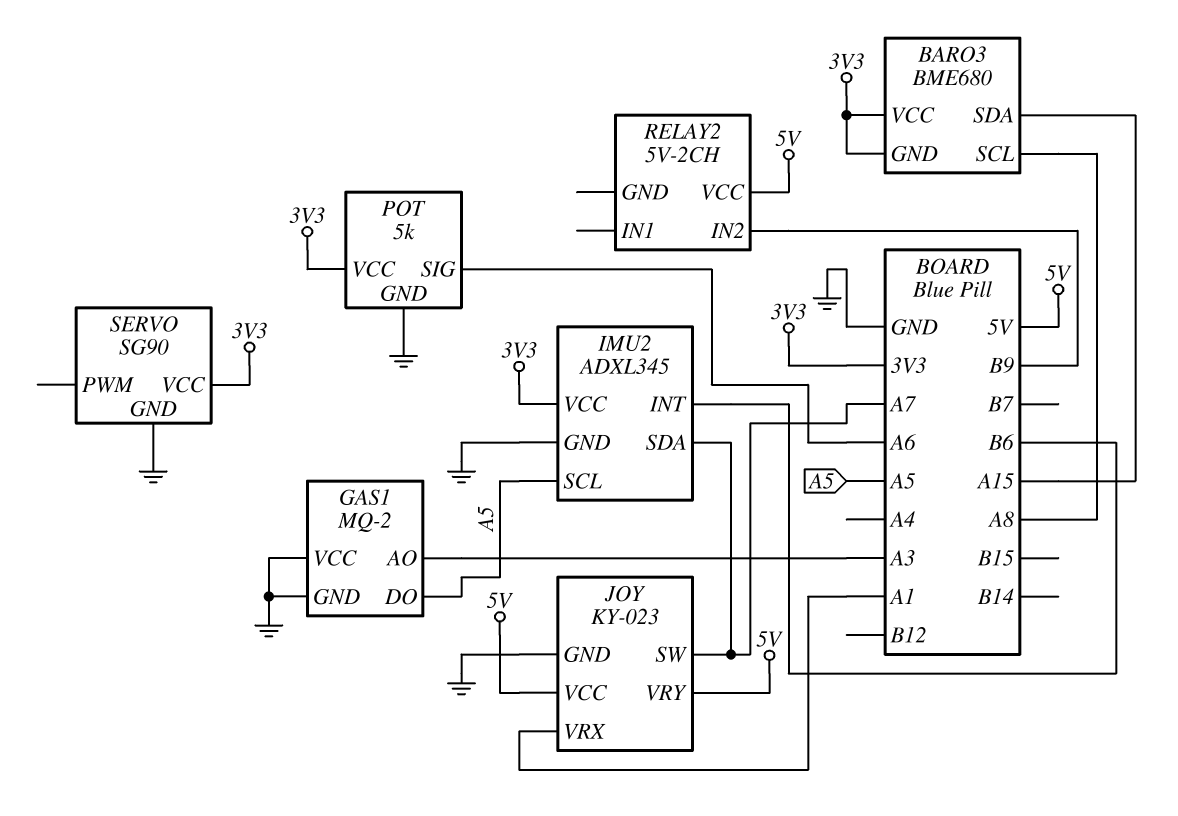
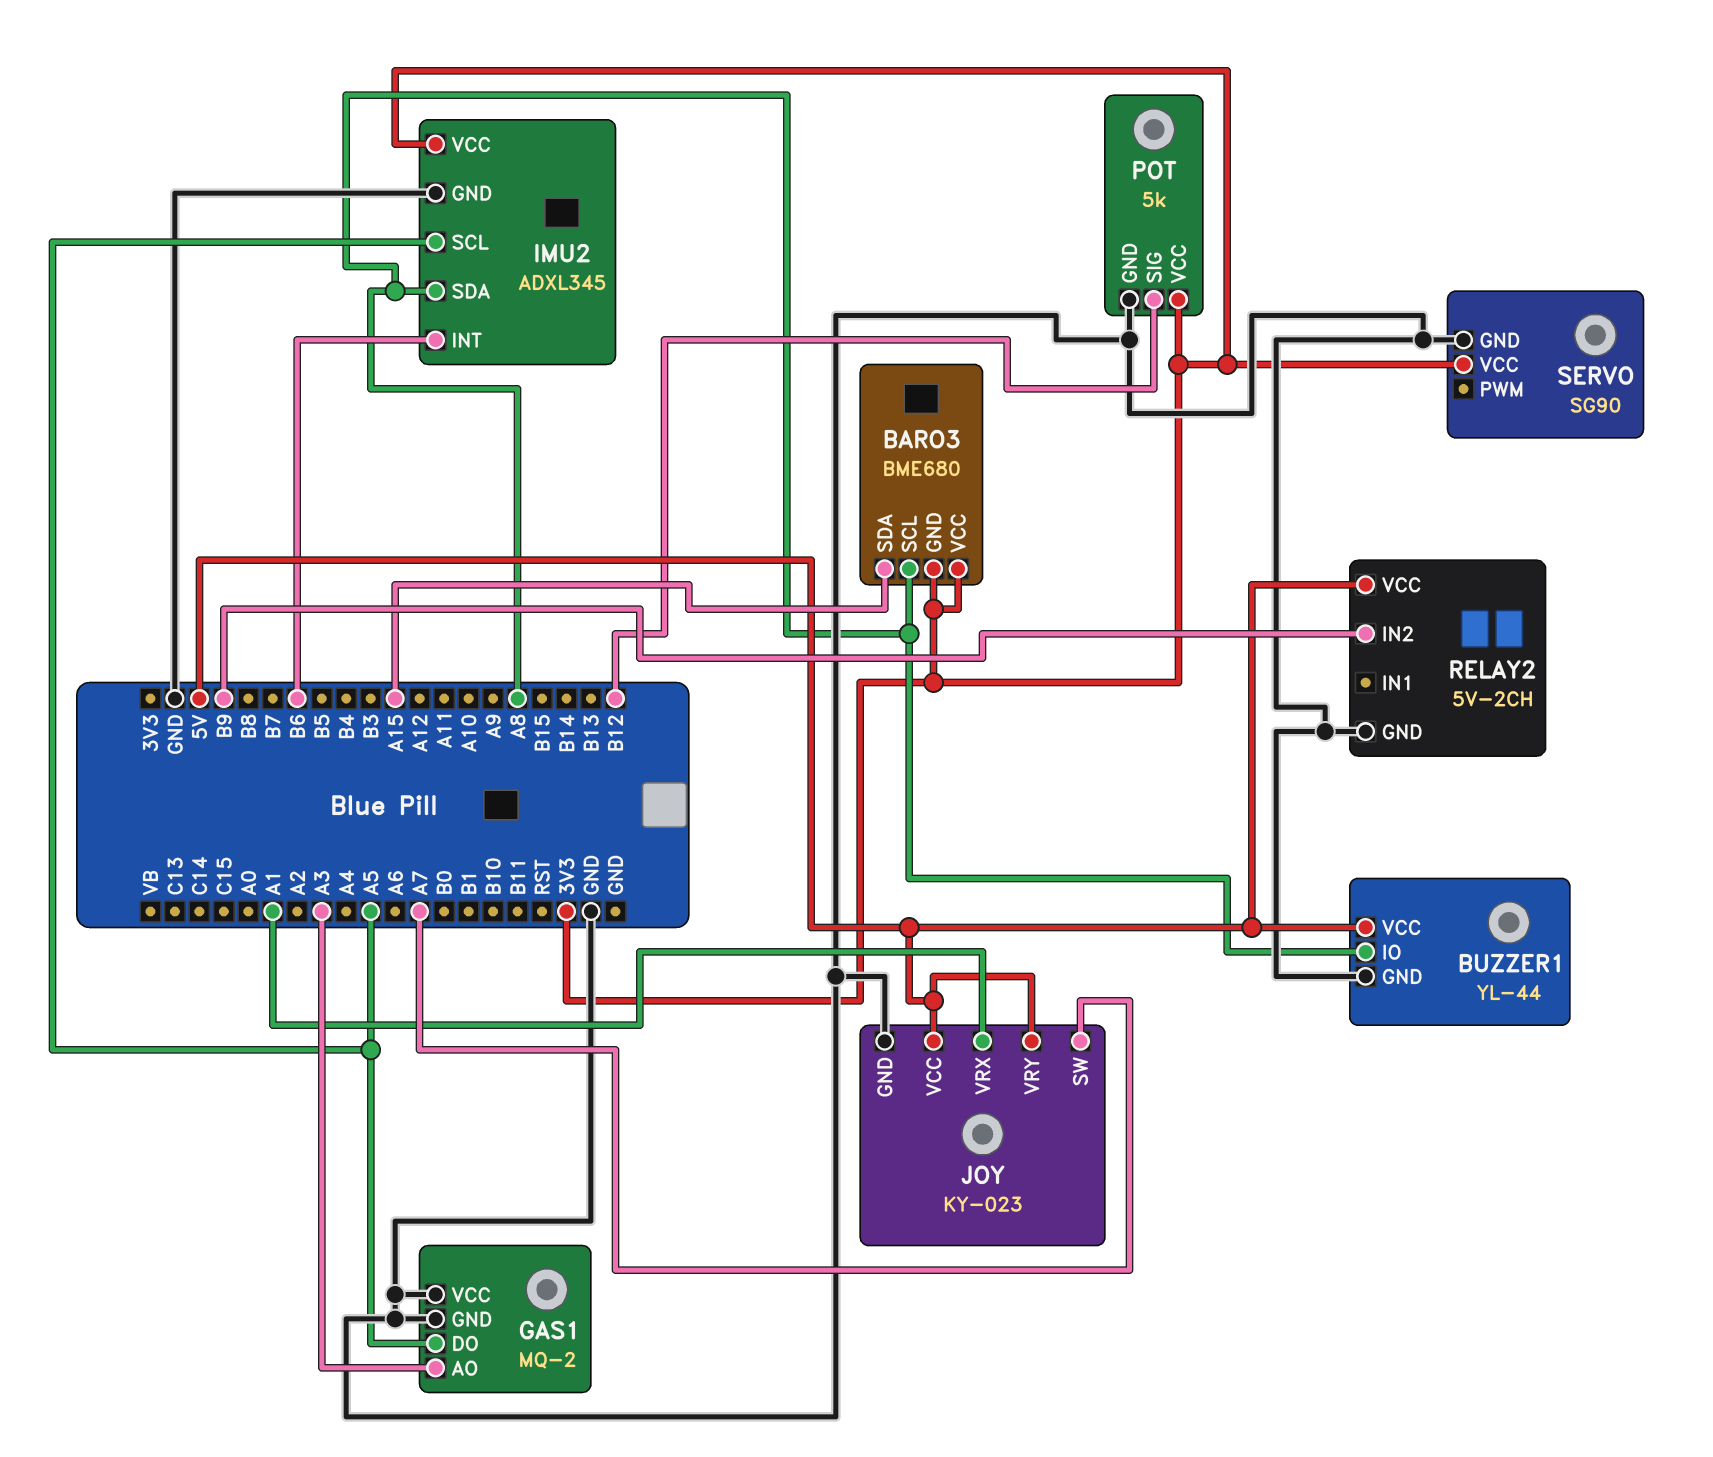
BUZZER1: none -> YL-44
BUZZER1 pin GND: none -> GND
BUZZER1 pin IO: none -> A8
BUZZER1 pin VCC: none -> 5V
IMU2 pin SDA: A7 -> A8
POT pin SIG: A6 -> B12
RELAY2 pin GND: none -> GND

